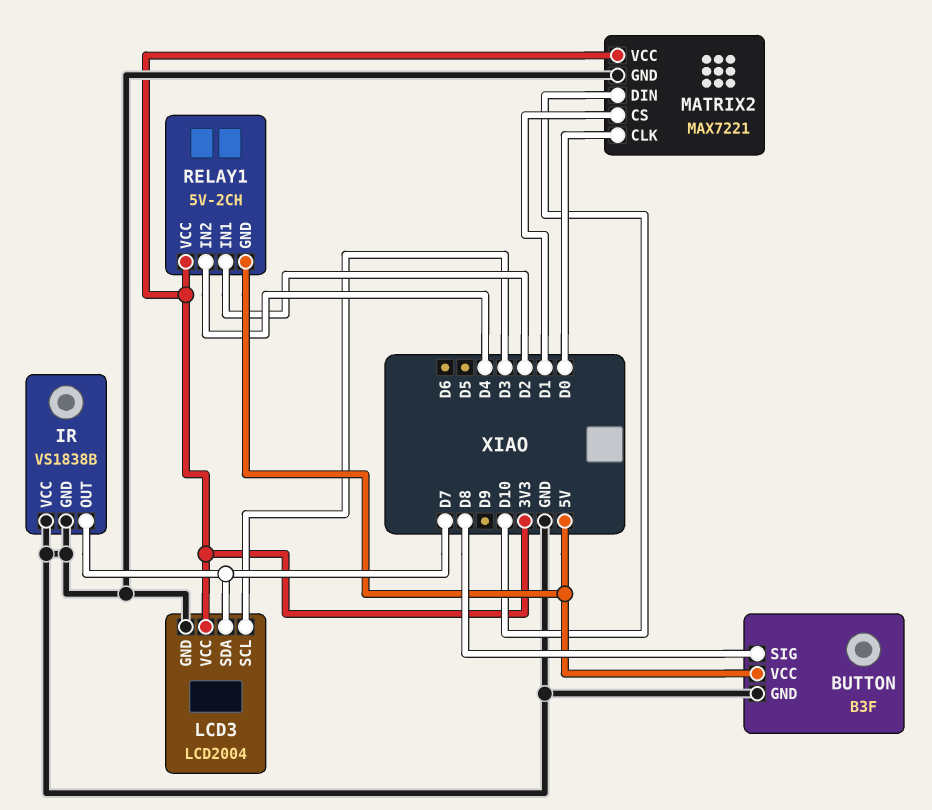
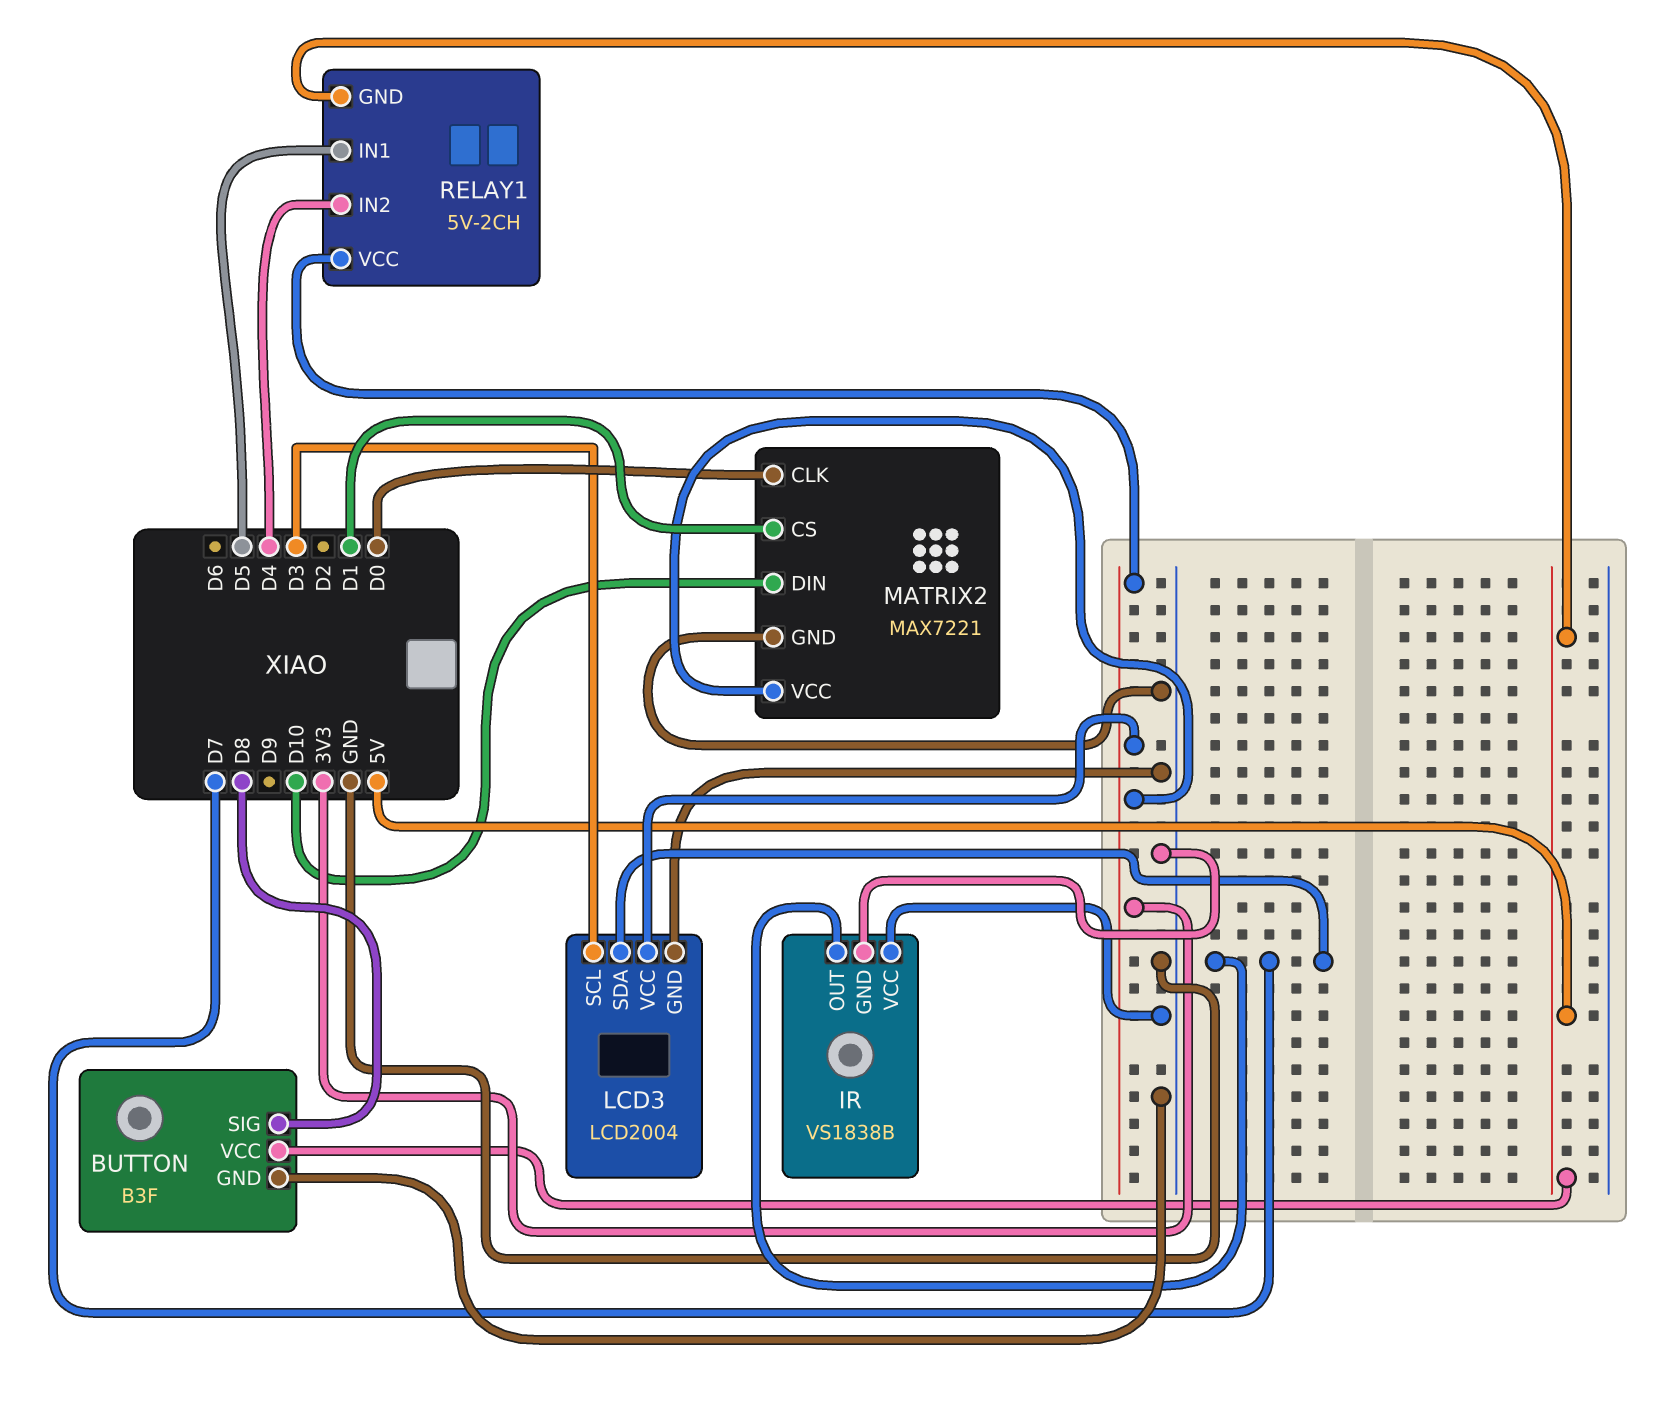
RELAY1 pin IN1: D2 -> D5

